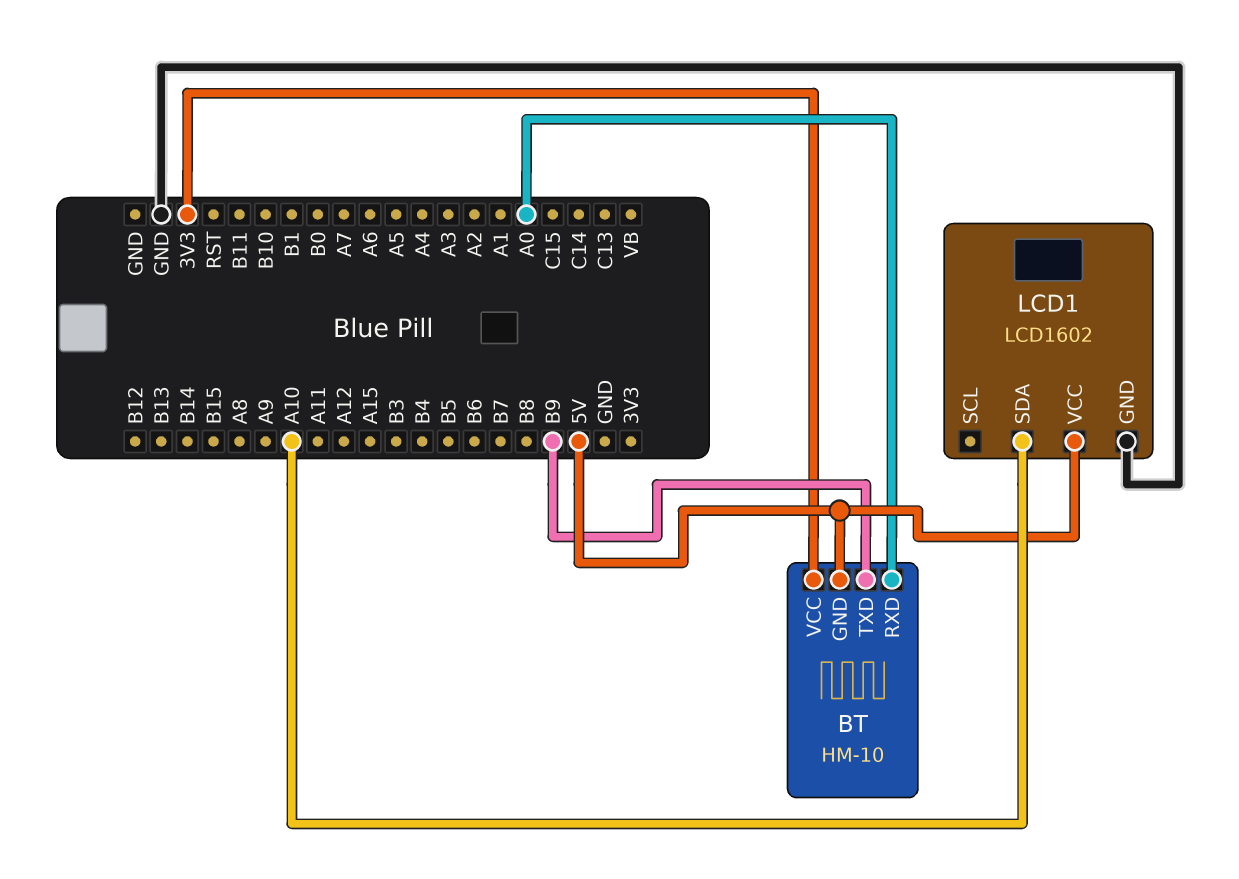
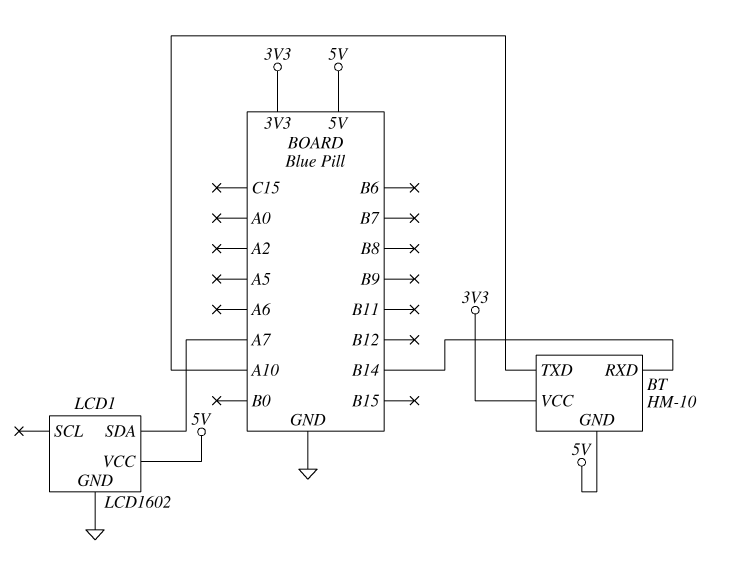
BT pin RXD: A0 -> B14
BT pin TXD: B9 -> A10
LCD1 pin SDA: A10 -> A7

